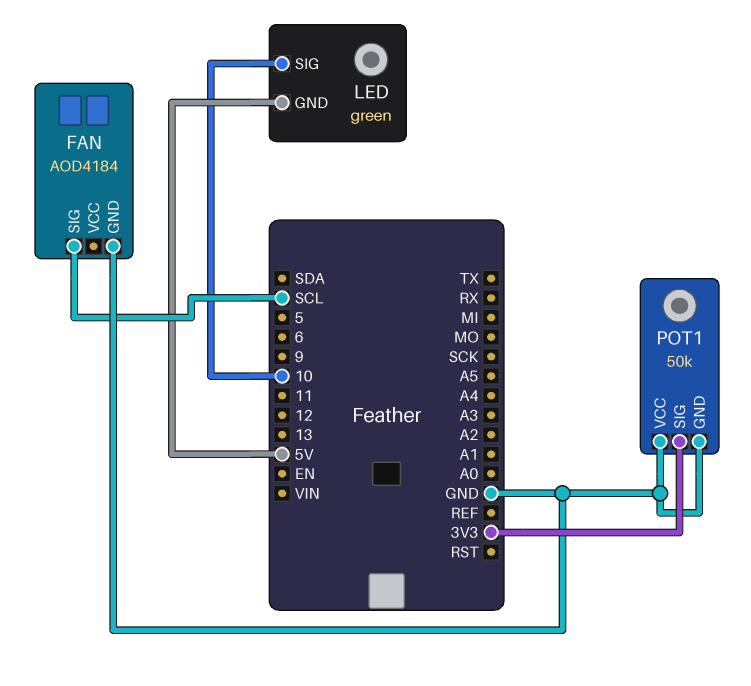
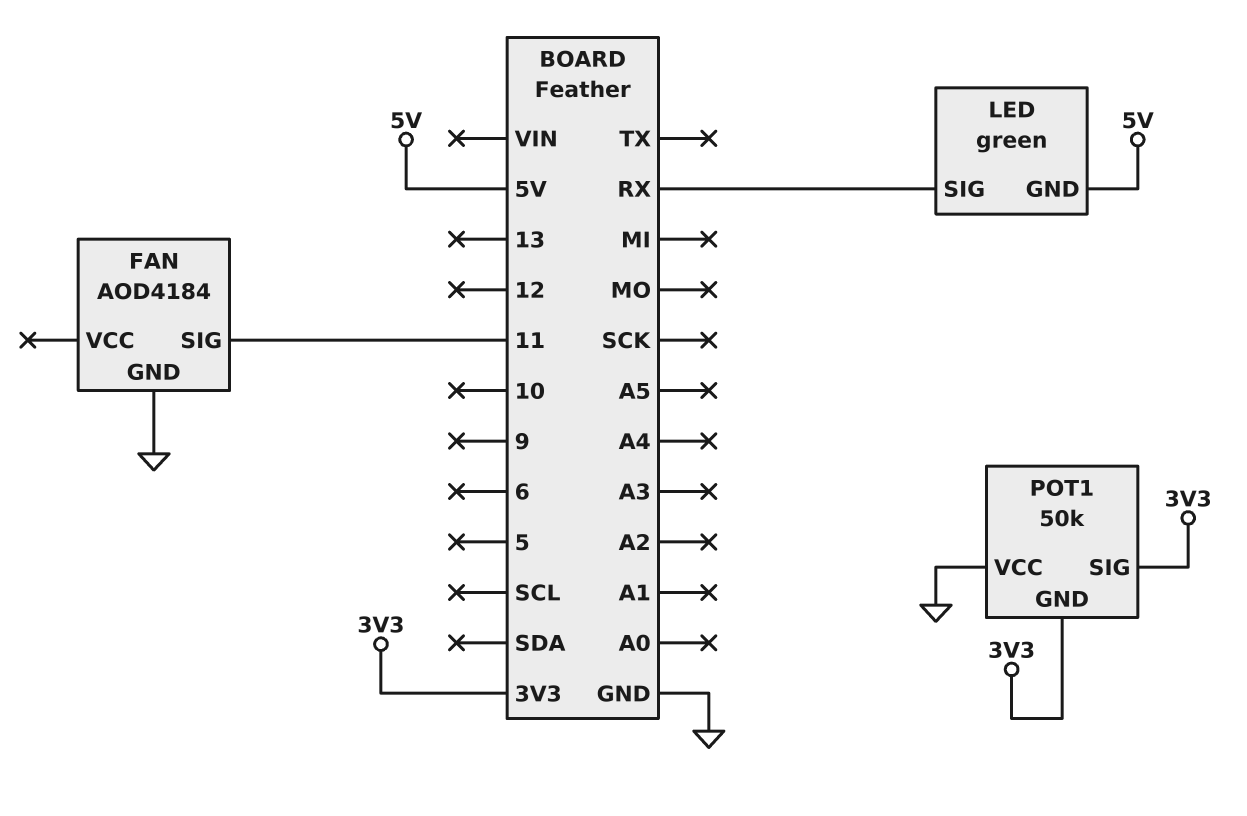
FAN pin SIG: SCL -> 11
LED pin SIG: 10 -> RX
POT1 pin GND: GND -> 3V3

